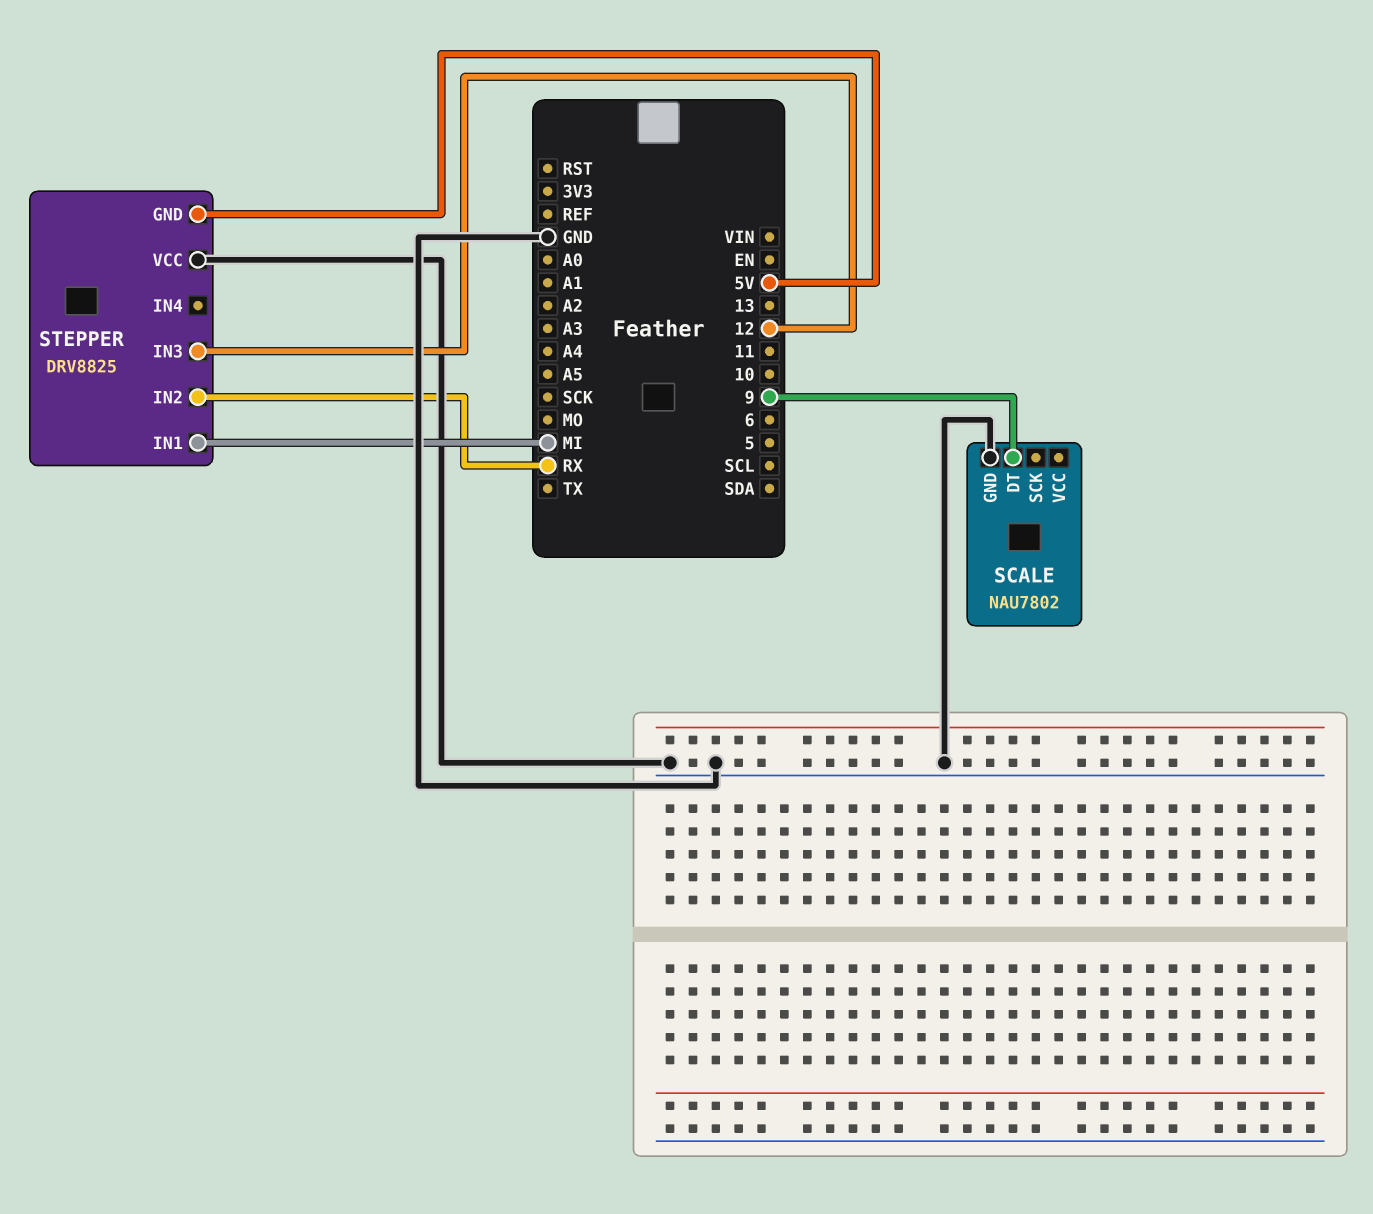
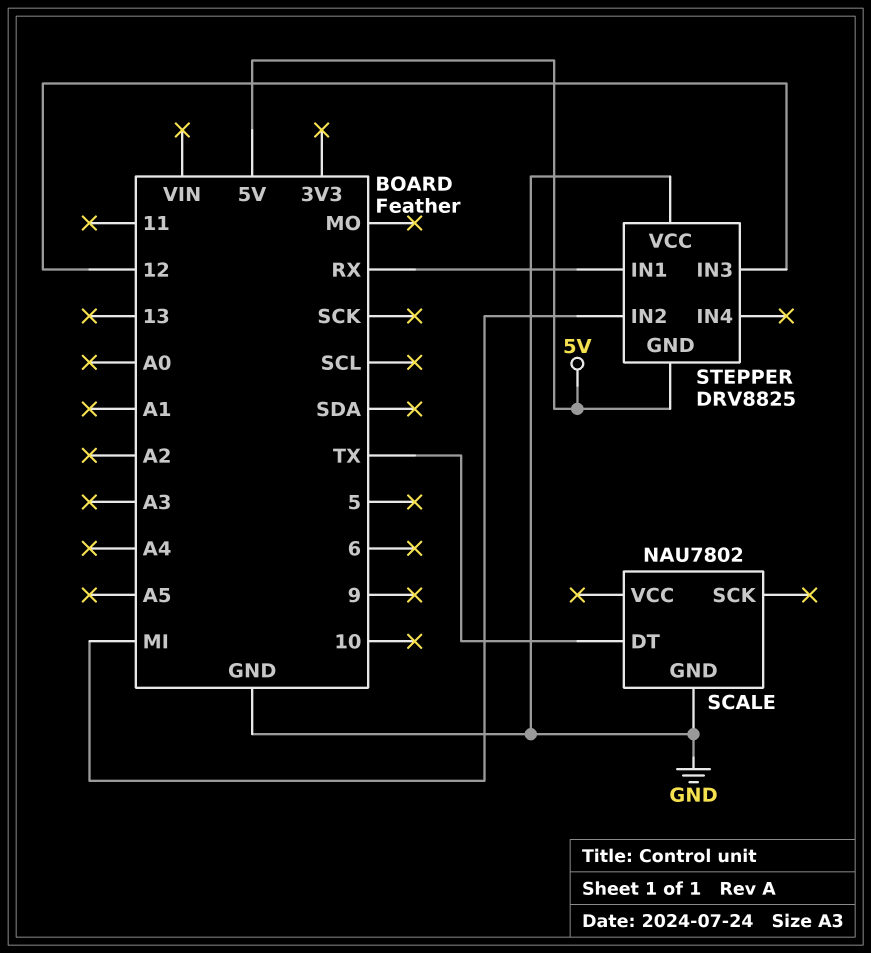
SCALE pin DT: 9 -> TX
STEPPER pin IN1: MI -> RX
STEPPER pin IN2: RX -> MI

